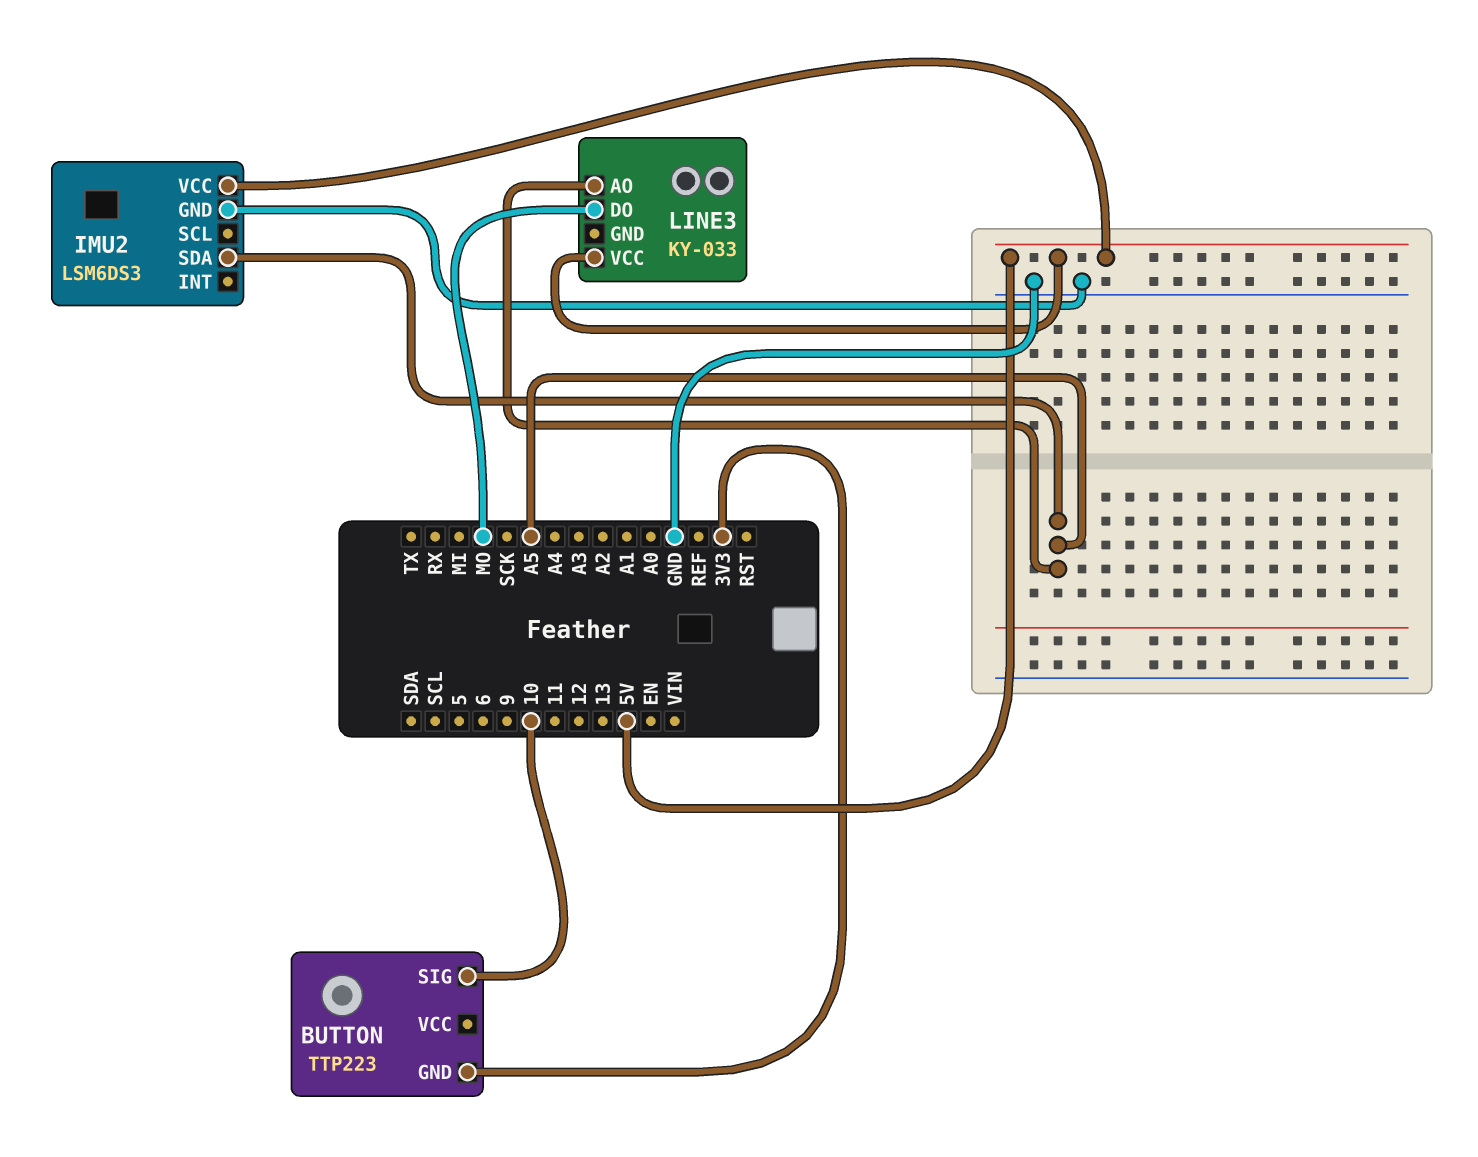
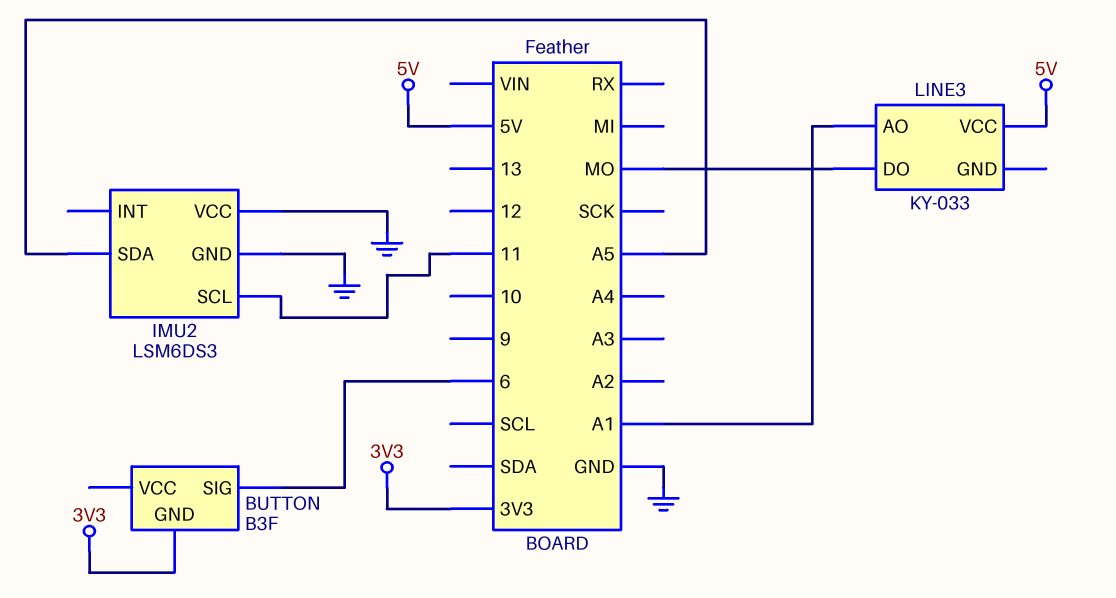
BUTTON: TTP223 -> B3F
BUTTON pin SIG: 10 -> 6
IMU2 pin SCL: none -> 11
IMU2 pin VCC: 5V -> GND
LINE3 pin AO: A5 -> A1

